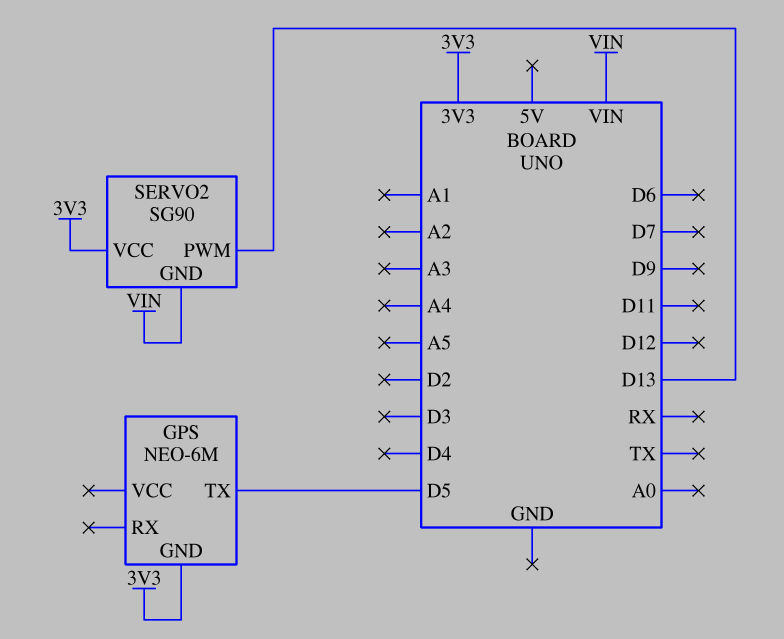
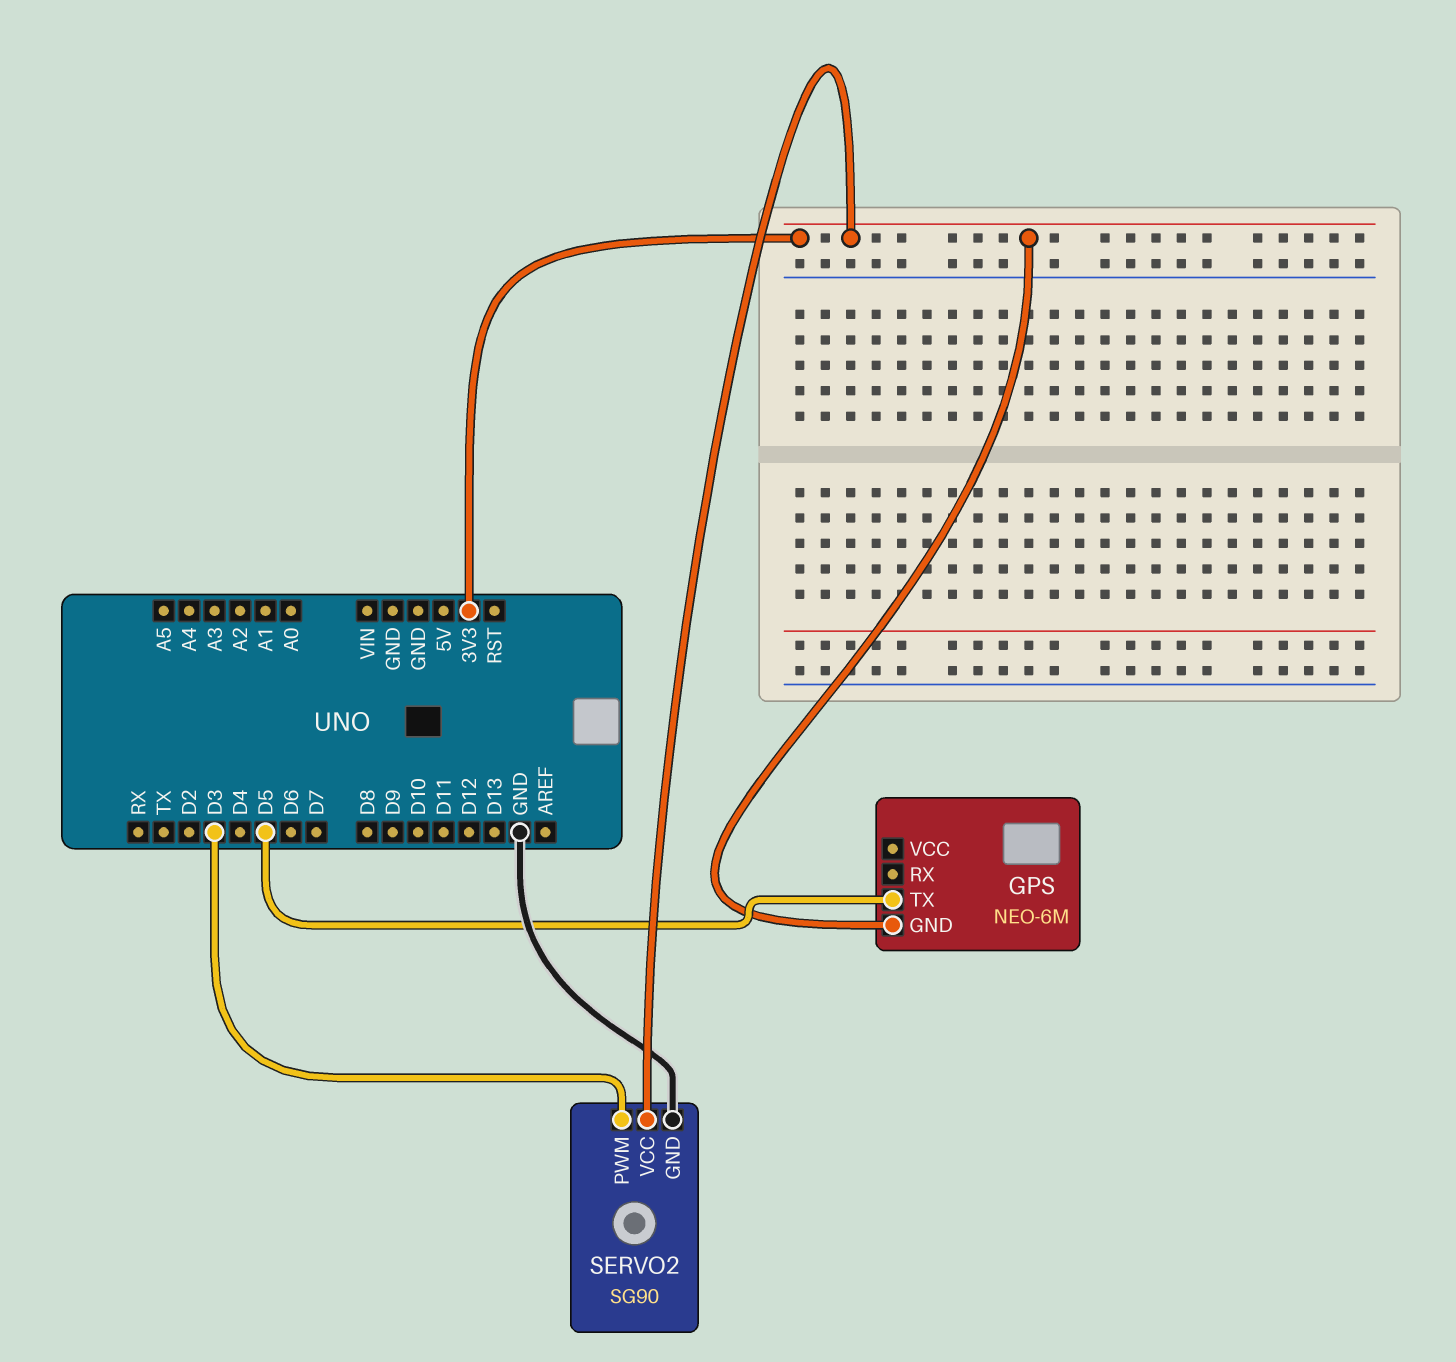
SERVO2 pin GND: VIN -> GND
SERVO2 pin PWM: D13 -> D3

